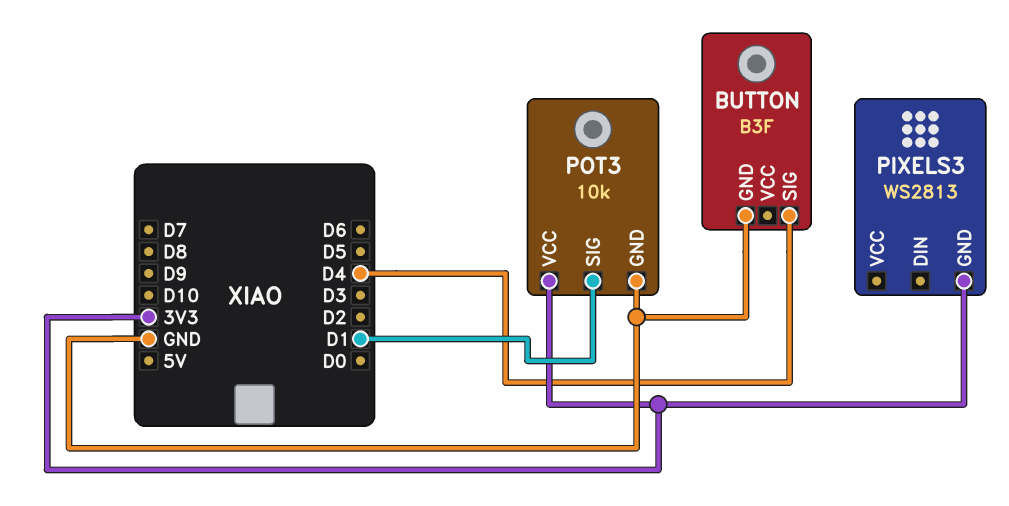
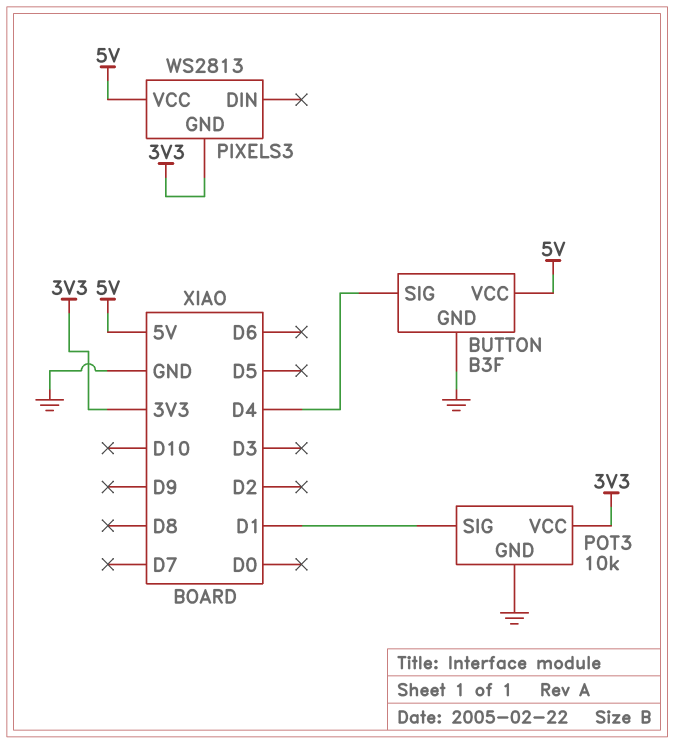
BUTTON pin VCC: none -> 5V
PIXELS3 pin VCC: none -> 5V

